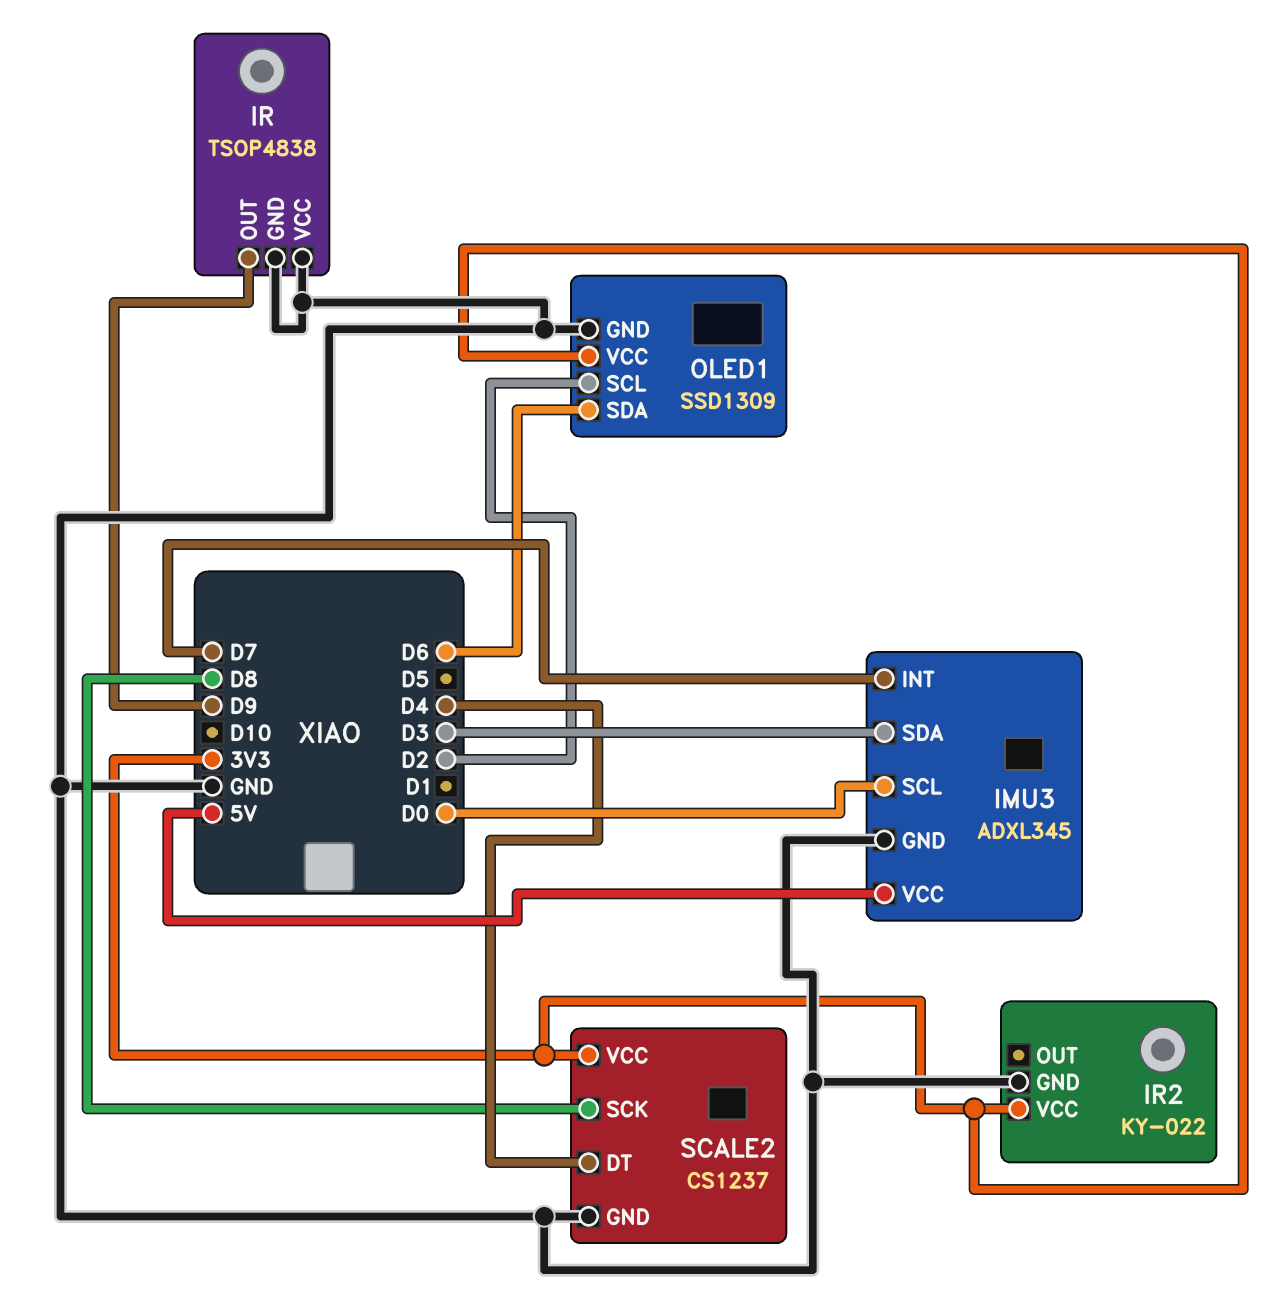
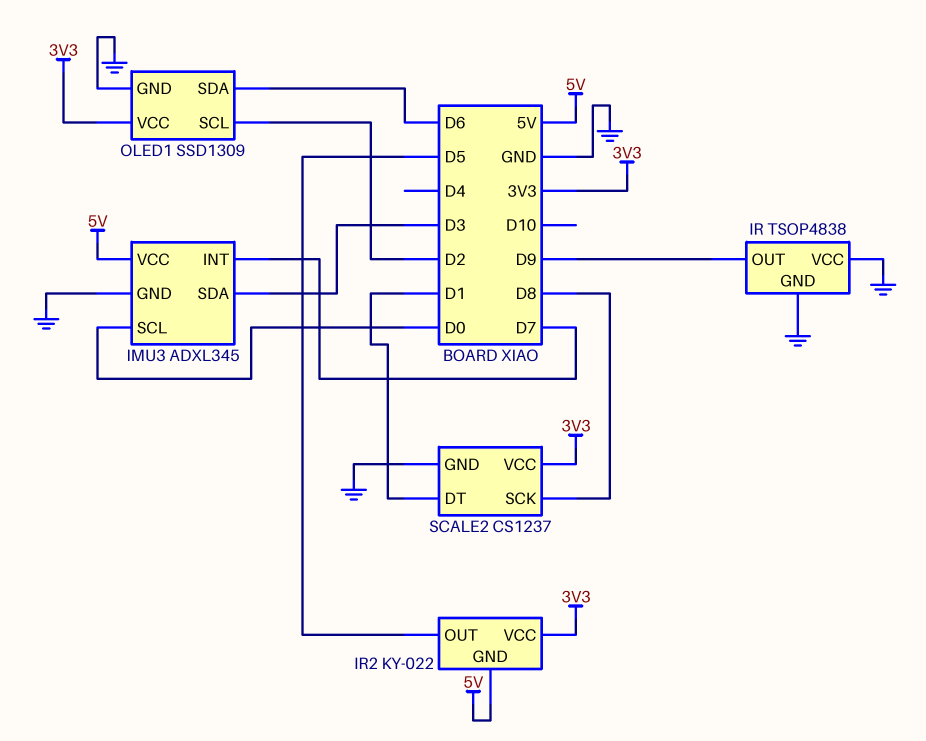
IR2 pin GND: GND -> 5V
IR2 pin OUT: none -> D5
SCALE2 pin DT: D4 -> D1

